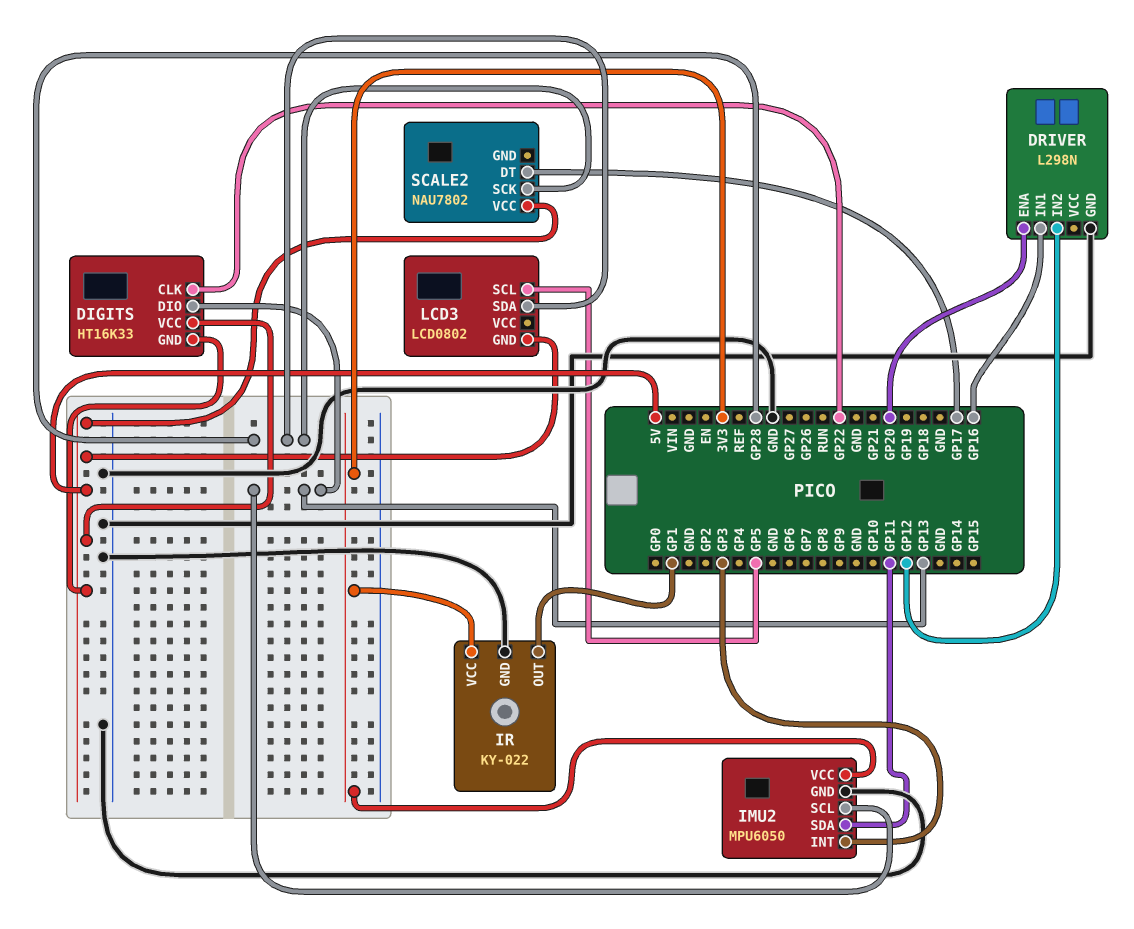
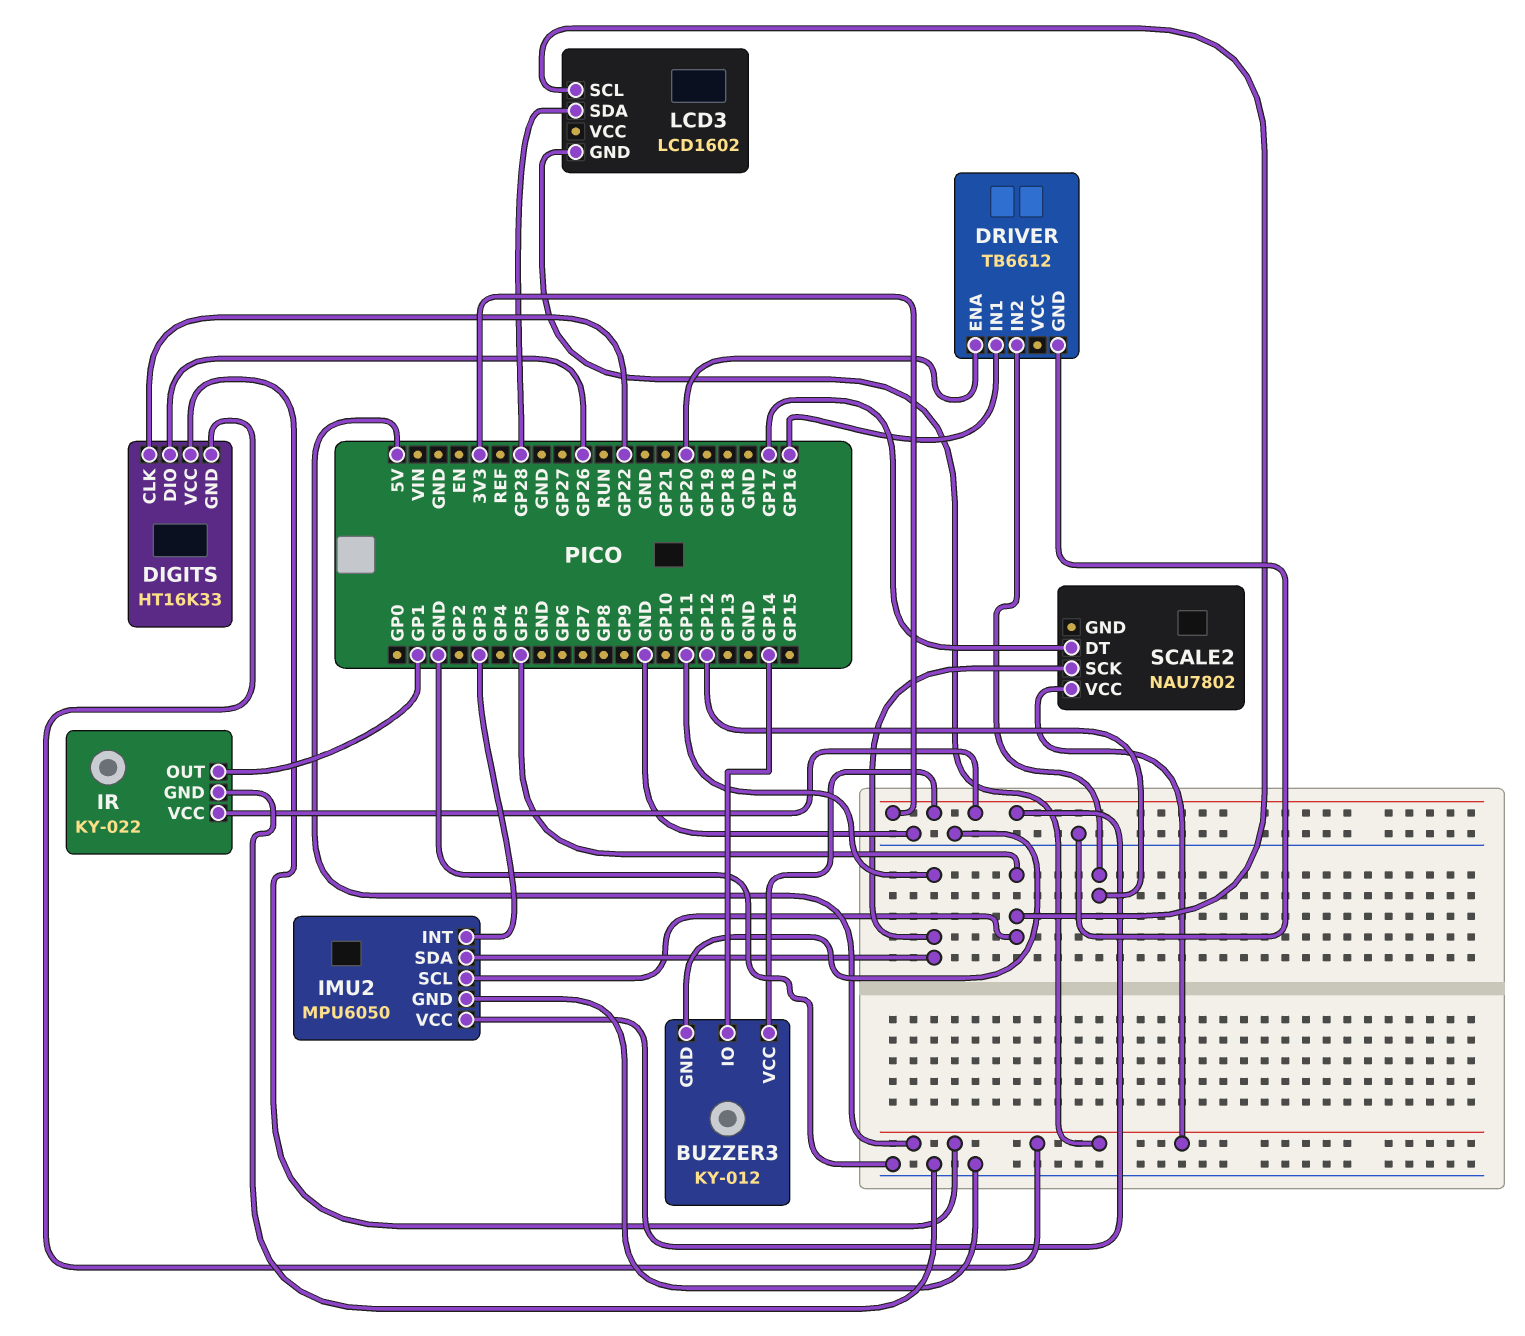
BUZZER3: none -> KY-012
BUZZER3 pin GND: none -> GND
BUZZER3 pin IO: none -> GP14
BUZZER3 pin VCC: none -> 3V3
DIGITS pin DIO: GP13 -> GP26
DRIVER: L298N -> TB6612
IMU2 pin SCL: GP13 -> GP5
LCD3: LCD0802 -> LCD1602
SCALE2 pin SCK: GP28 -> GP11

